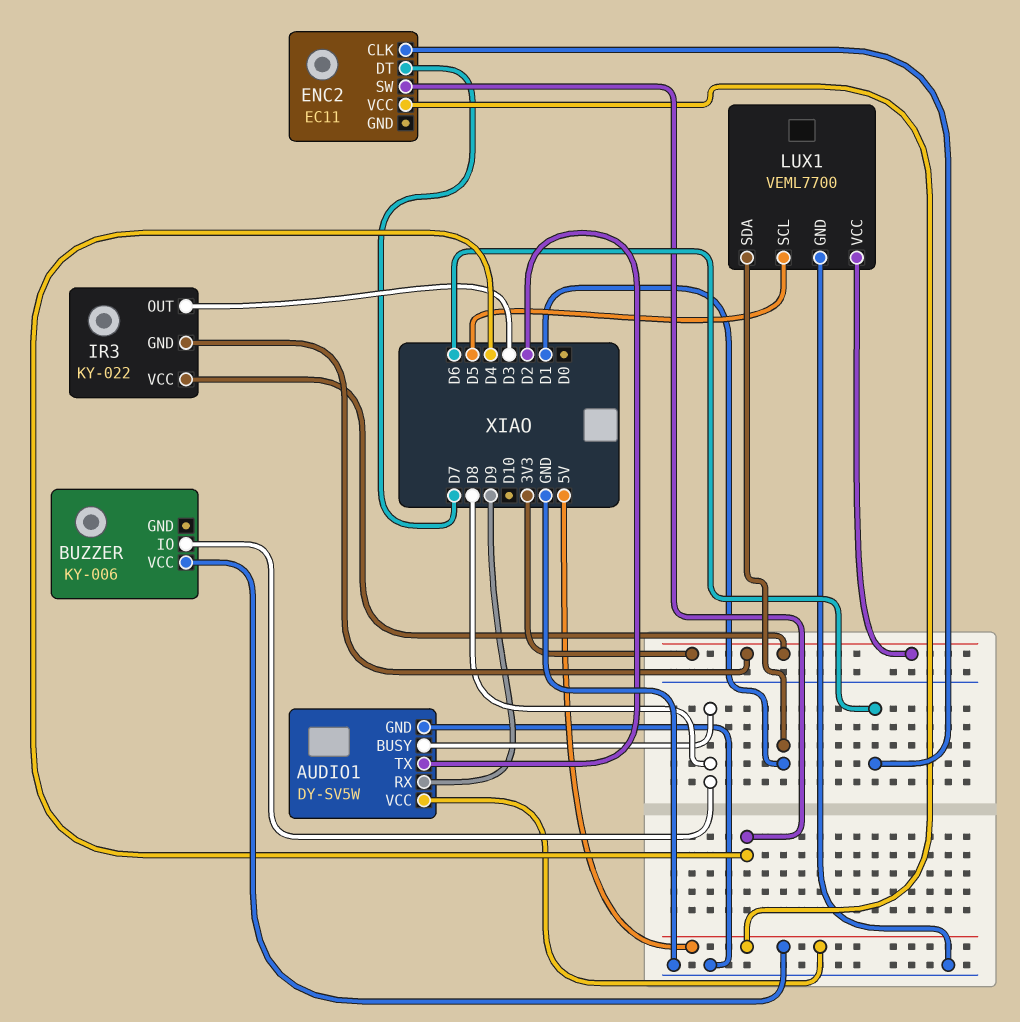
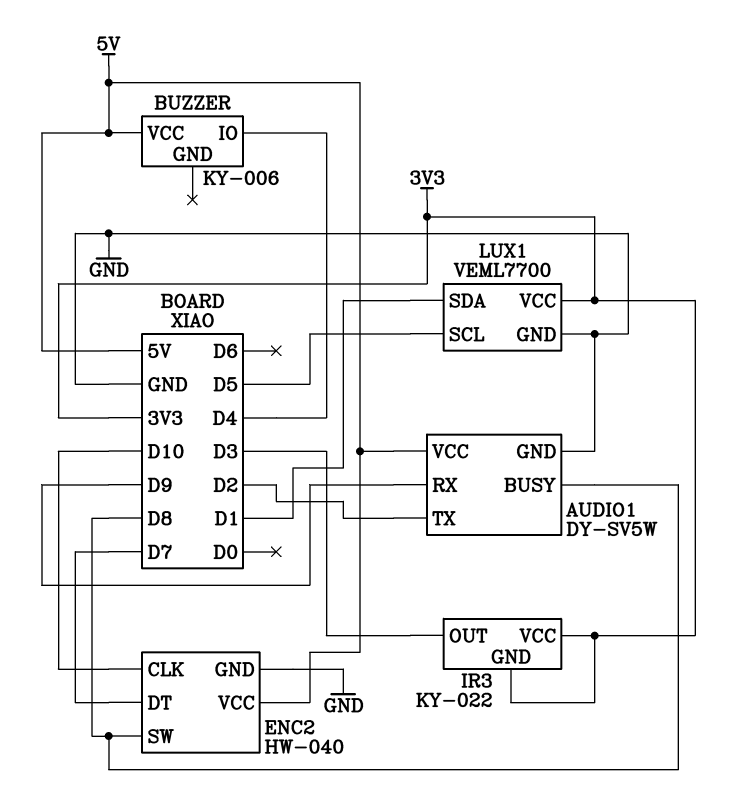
BUZZER pin IO: D8 -> D4
ENC2: EC11 -> HW-040
ENC2 pin CLK: D6 -> D10
ENC2 pin GND: none -> GND
ENC2 pin SW: D4 -> D8

